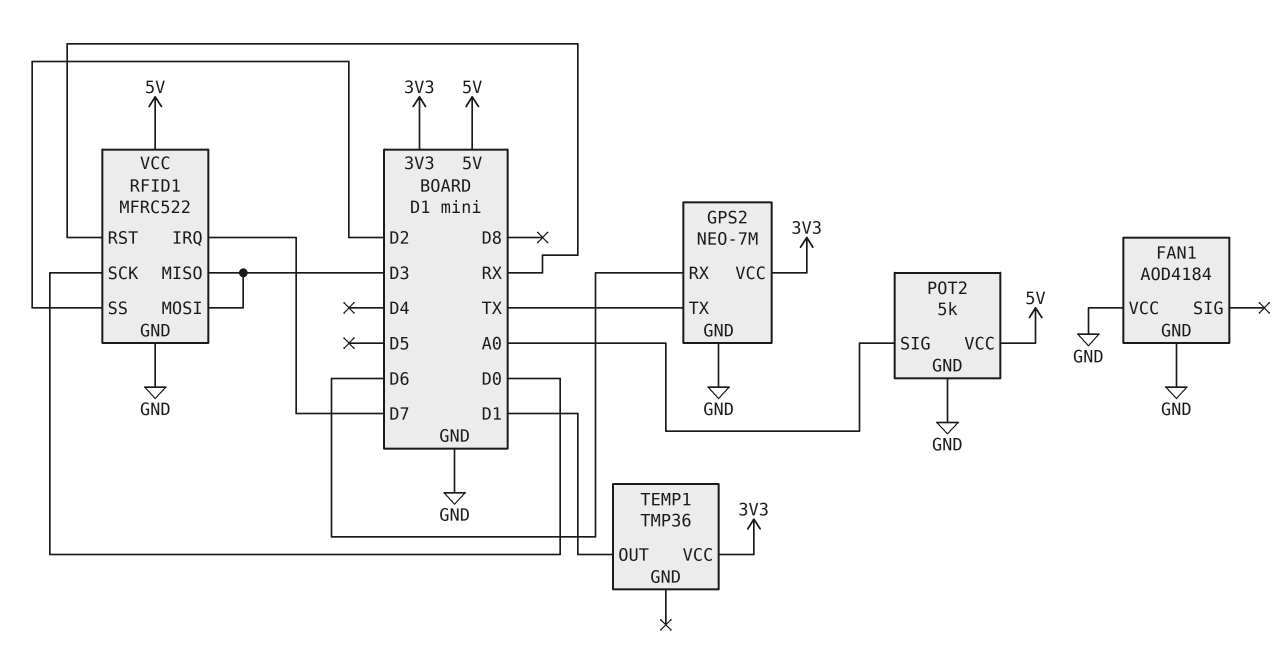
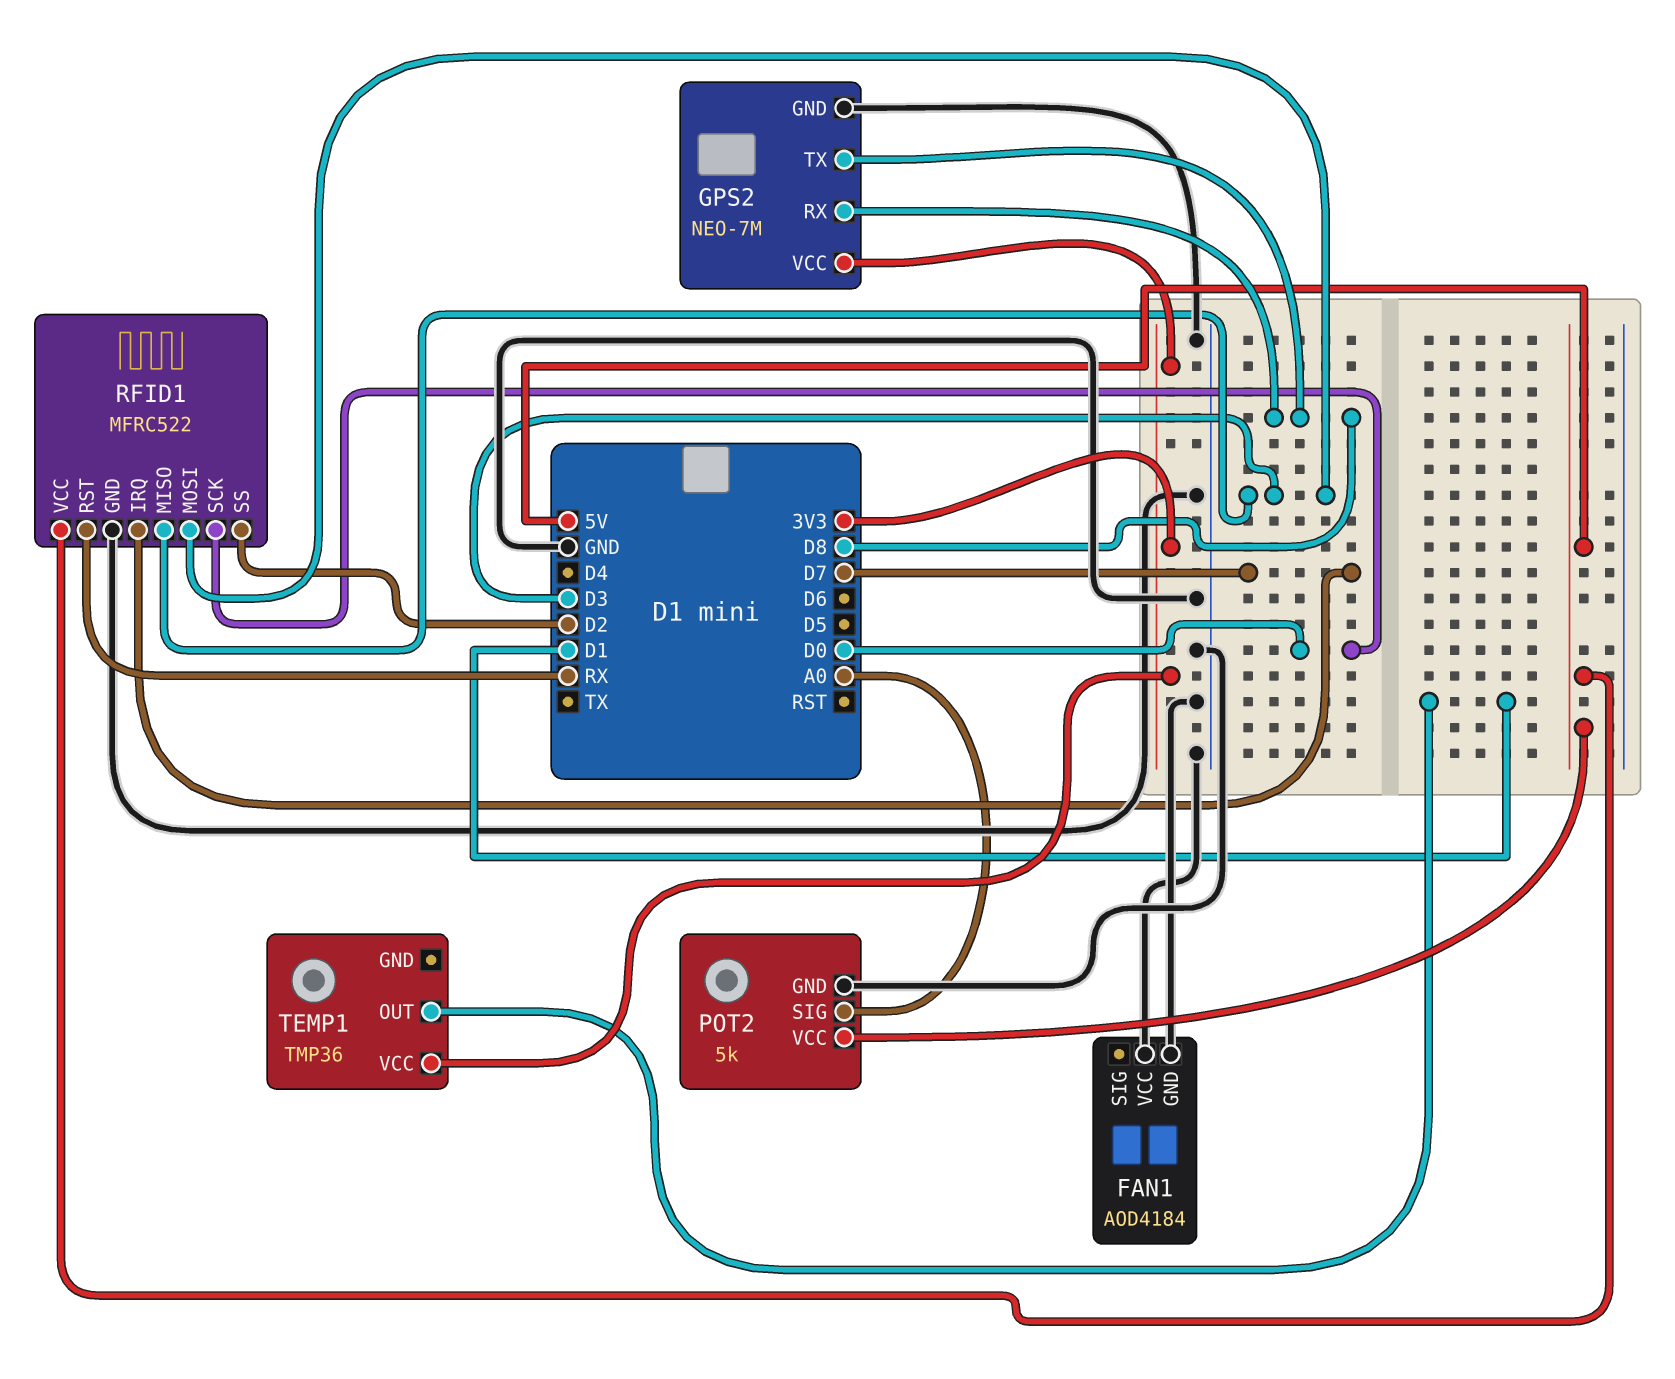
GPS2 pin RX: D6 -> D8
GPS2 pin TX: TX -> D8

